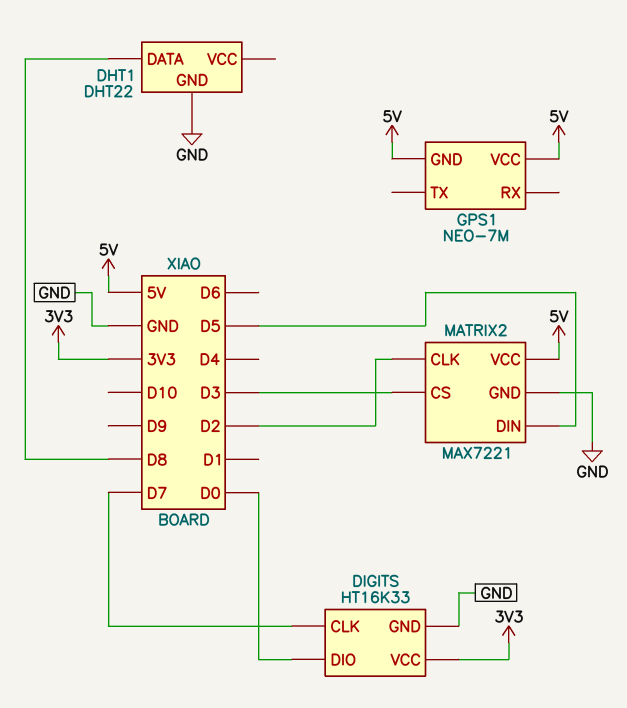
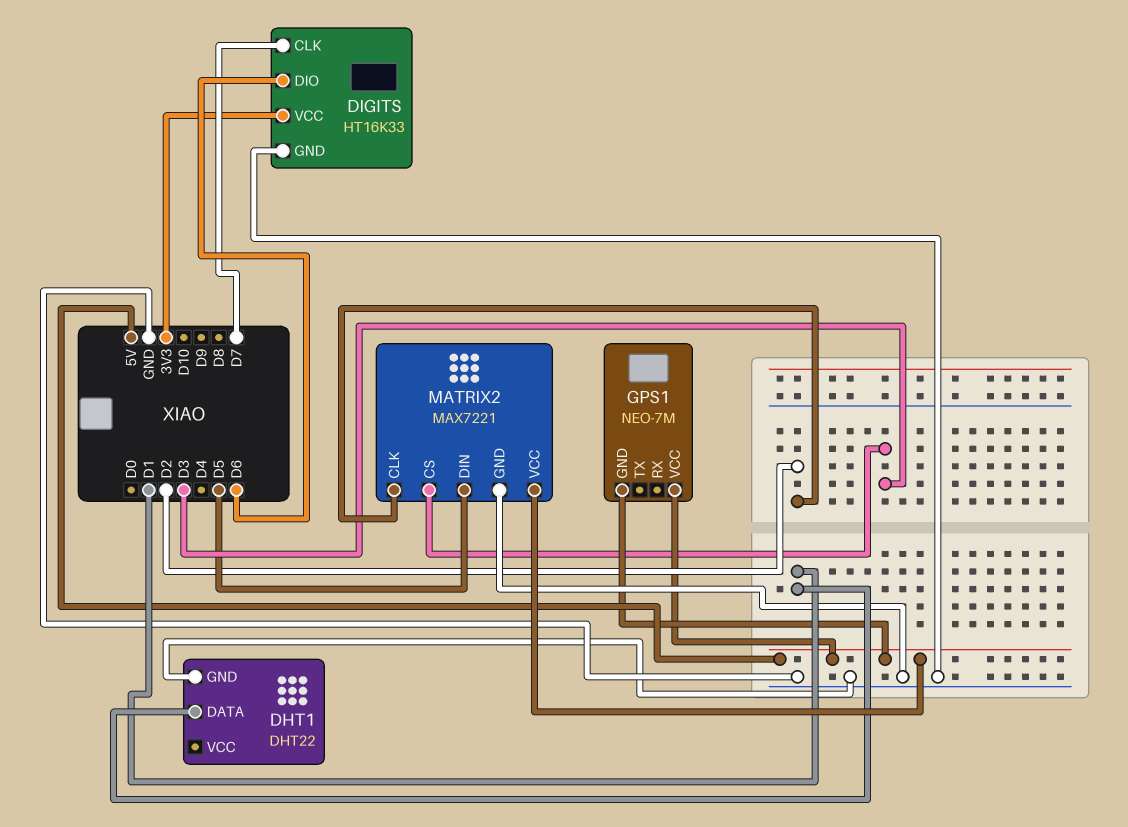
DHT1 pin DATA: D8 -> D1
DIGITS pin DIO: D0 -> D6

